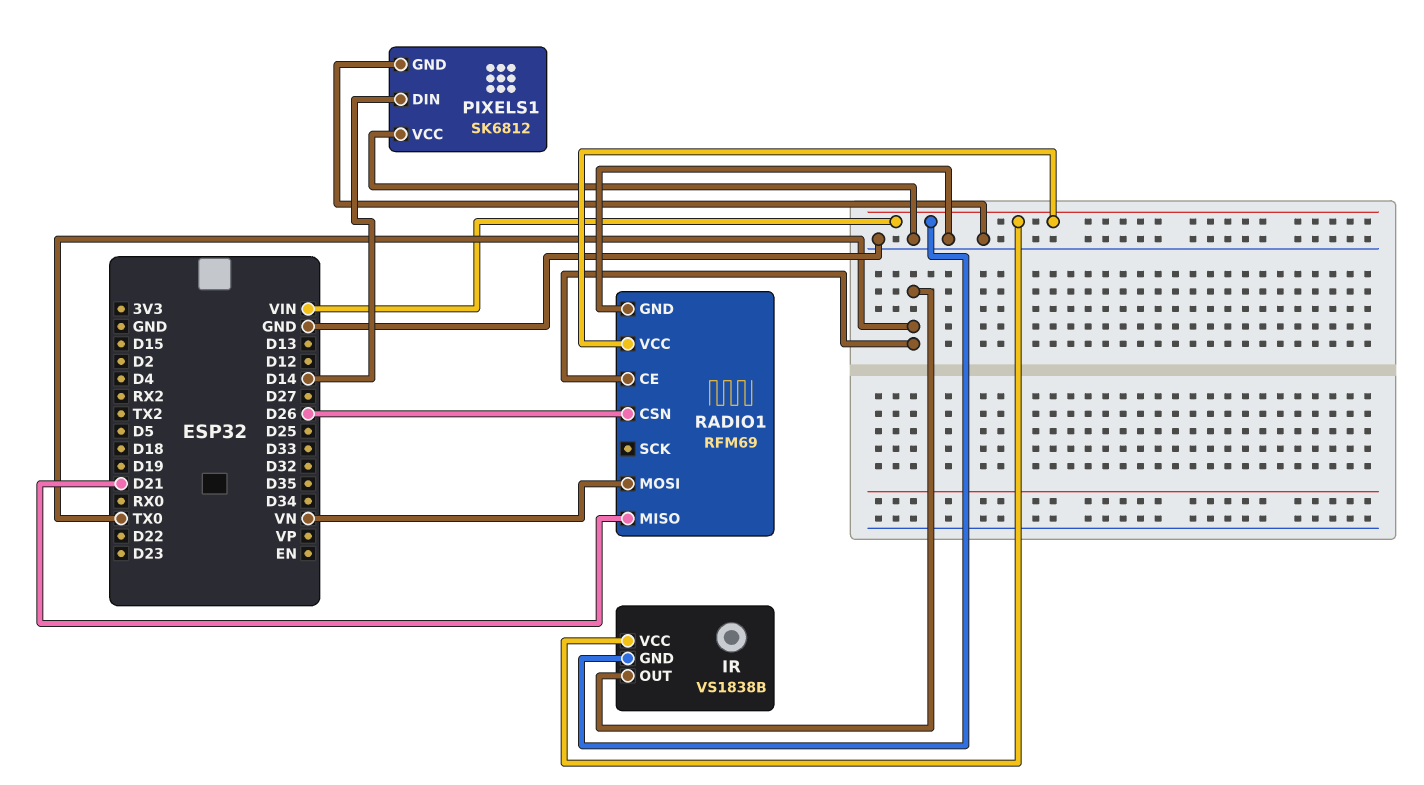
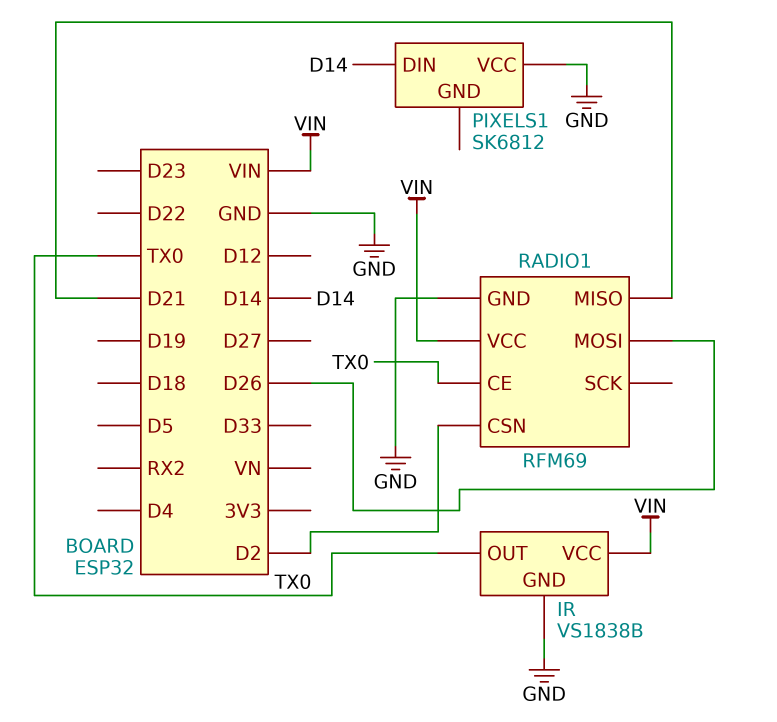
IR pin GND: VIN -> GND
PIXELS1 pin GND: GND -> none
RADIO1 pin CSN: D26 -> D2
RADIO1 pin MOSI: VN -> D26

